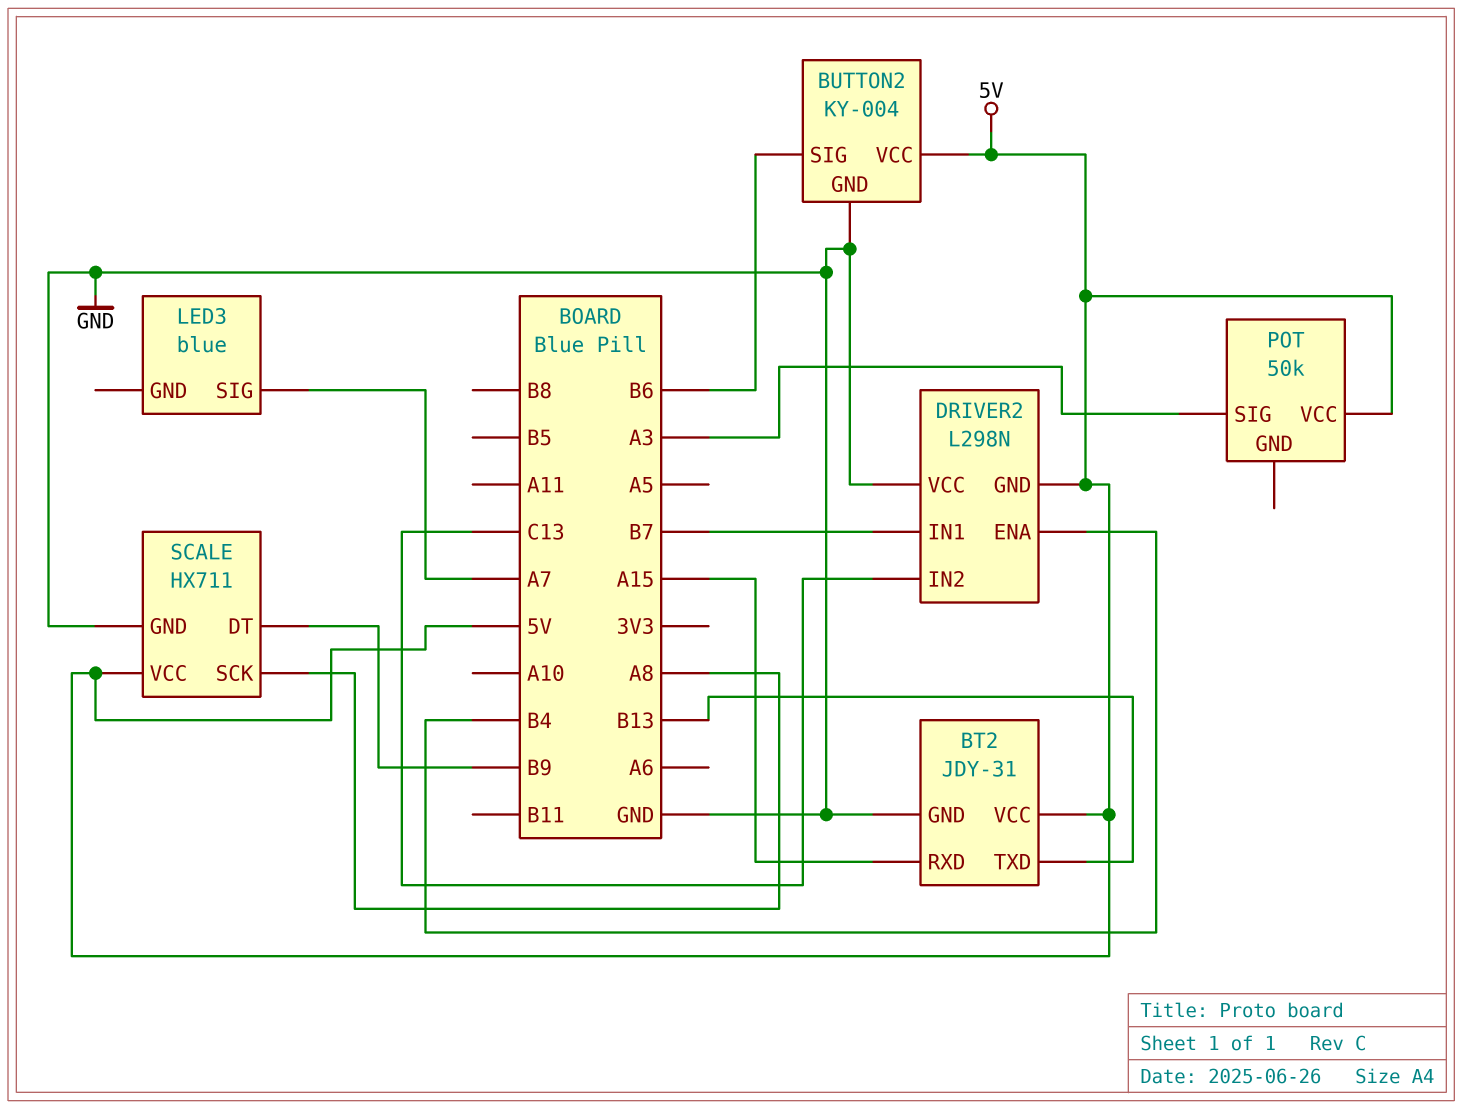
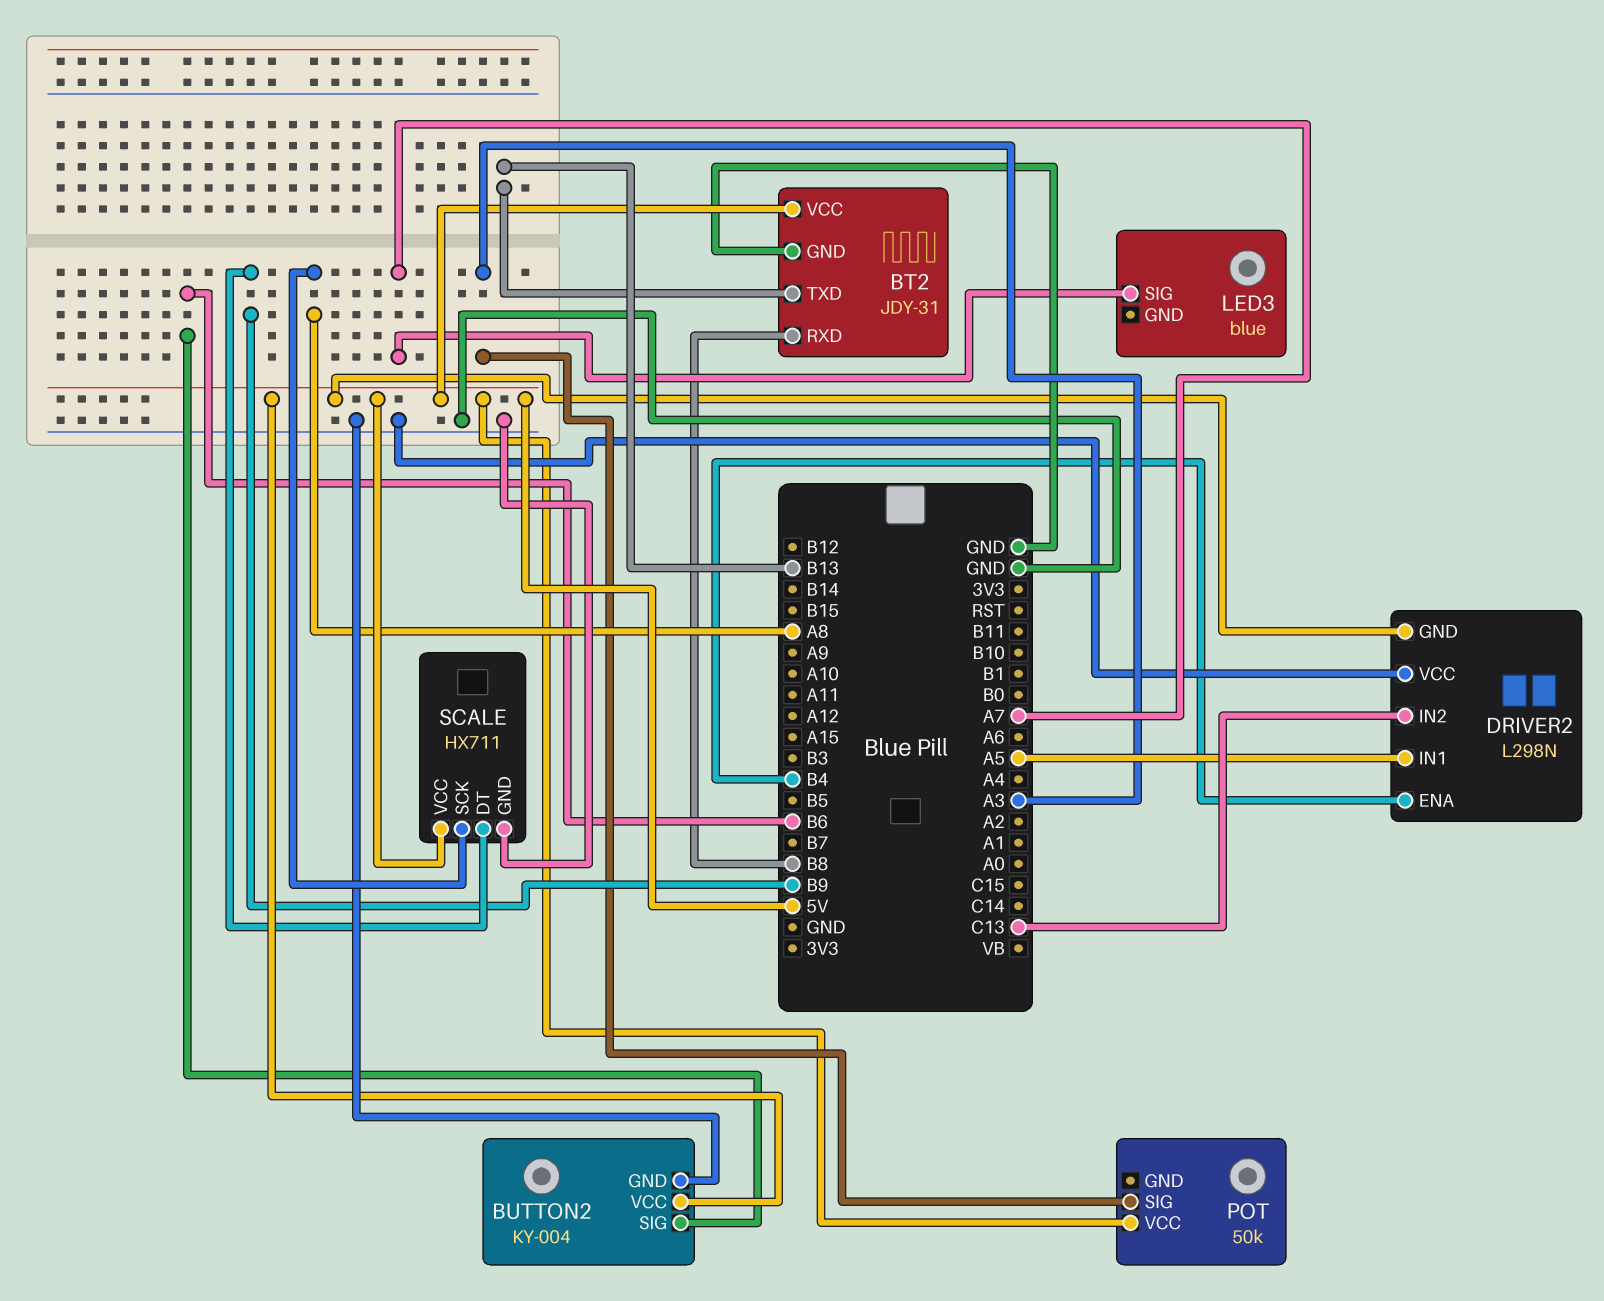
BT2 pin RXD: A15 -> B8
DRIVER2 pin IN1: B7 -> A5

